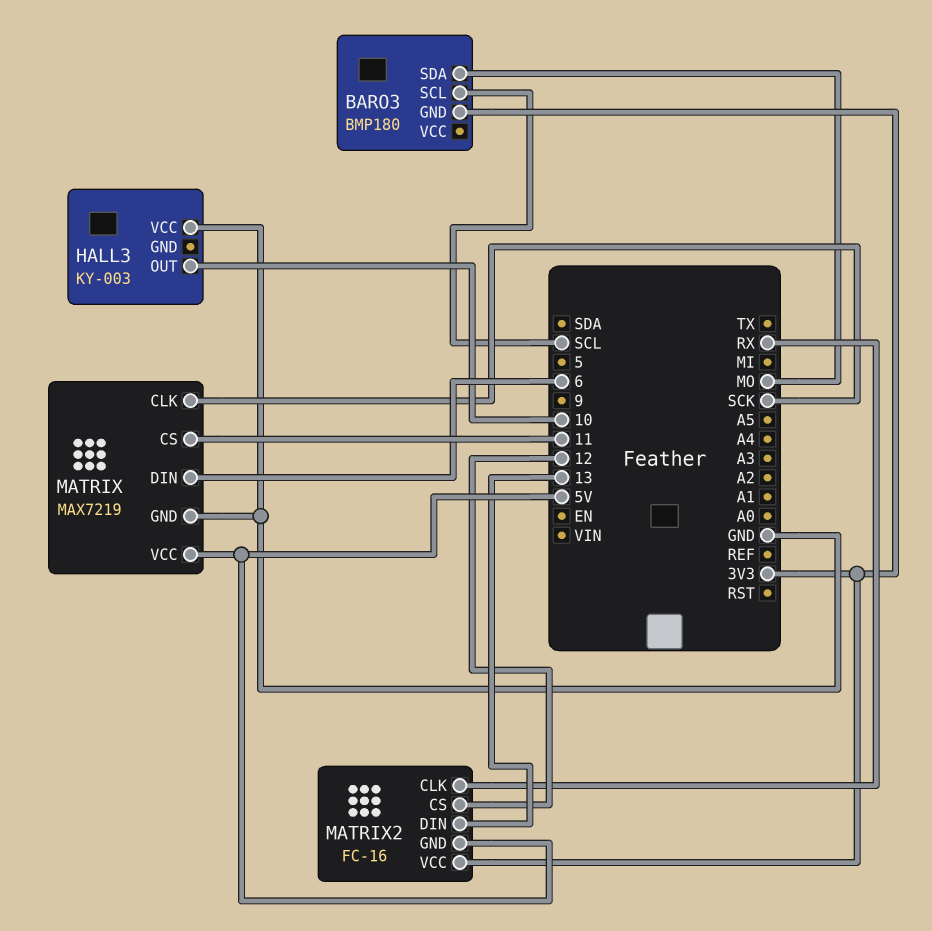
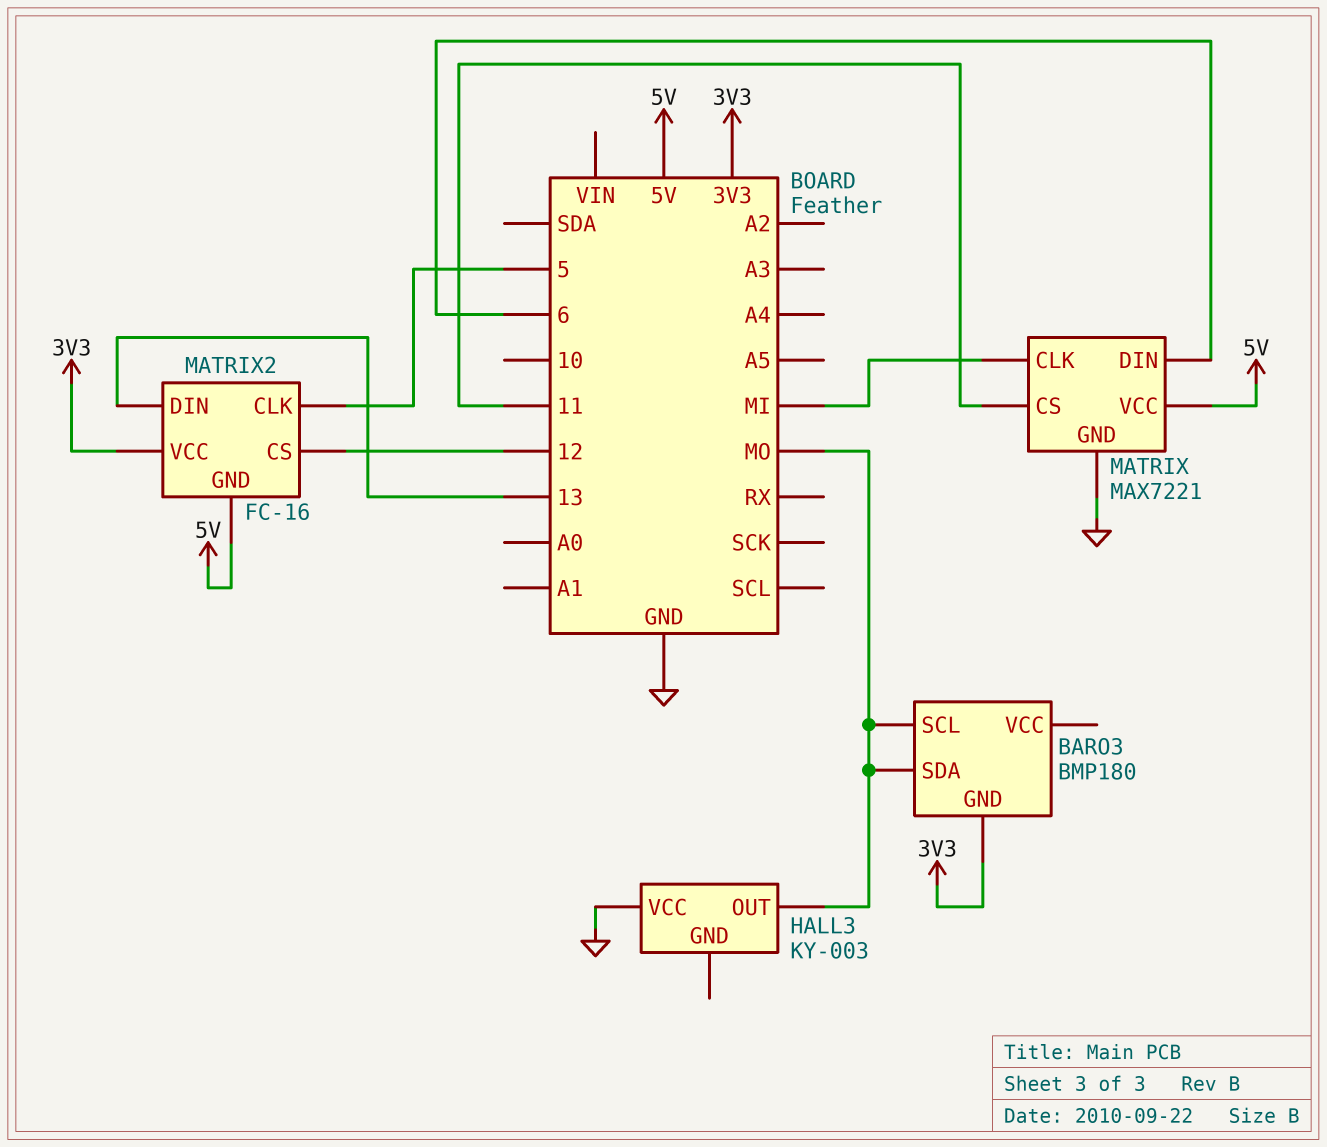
BARO3 pin SCL: SCL -> MO
HALL3 pin OUT: 10 -> MO
MATRIX: MAX7219 -> MAX7221
MATRIX pin CLK: SCK -> MI
MATRIX2 pin CLK: RX -> 5

